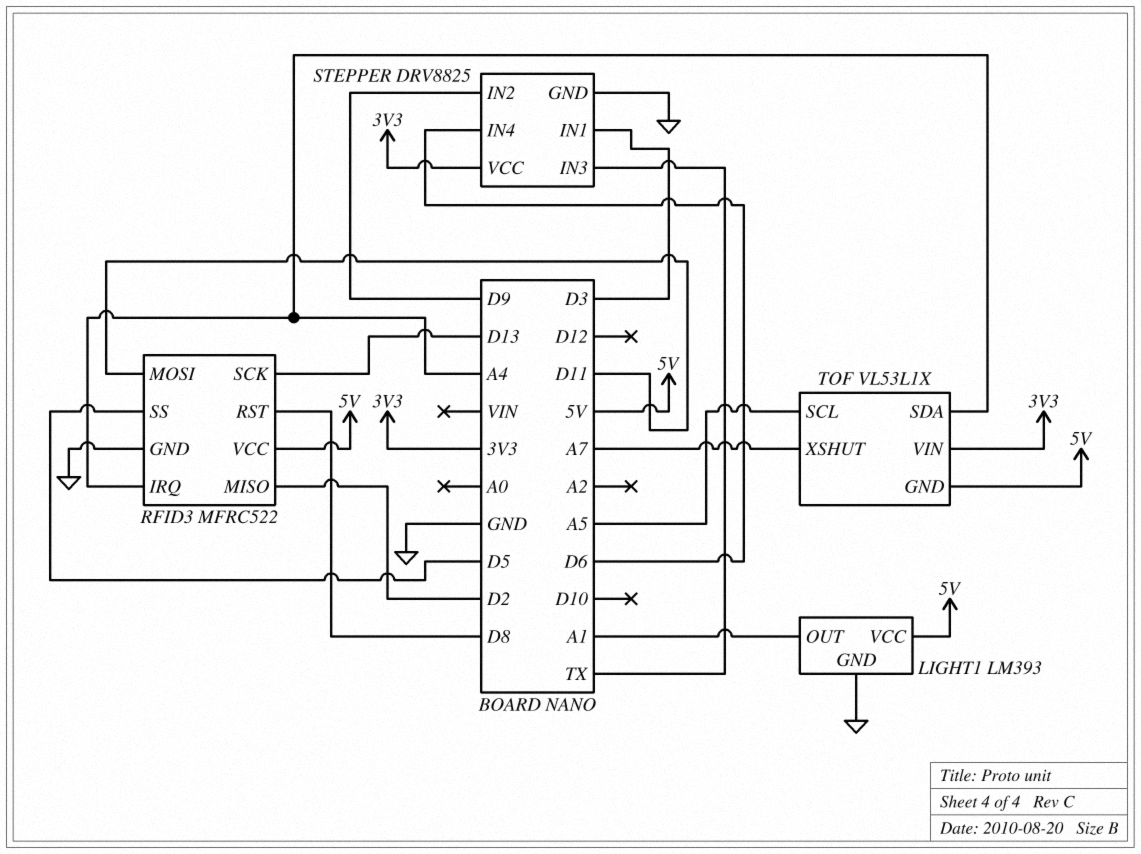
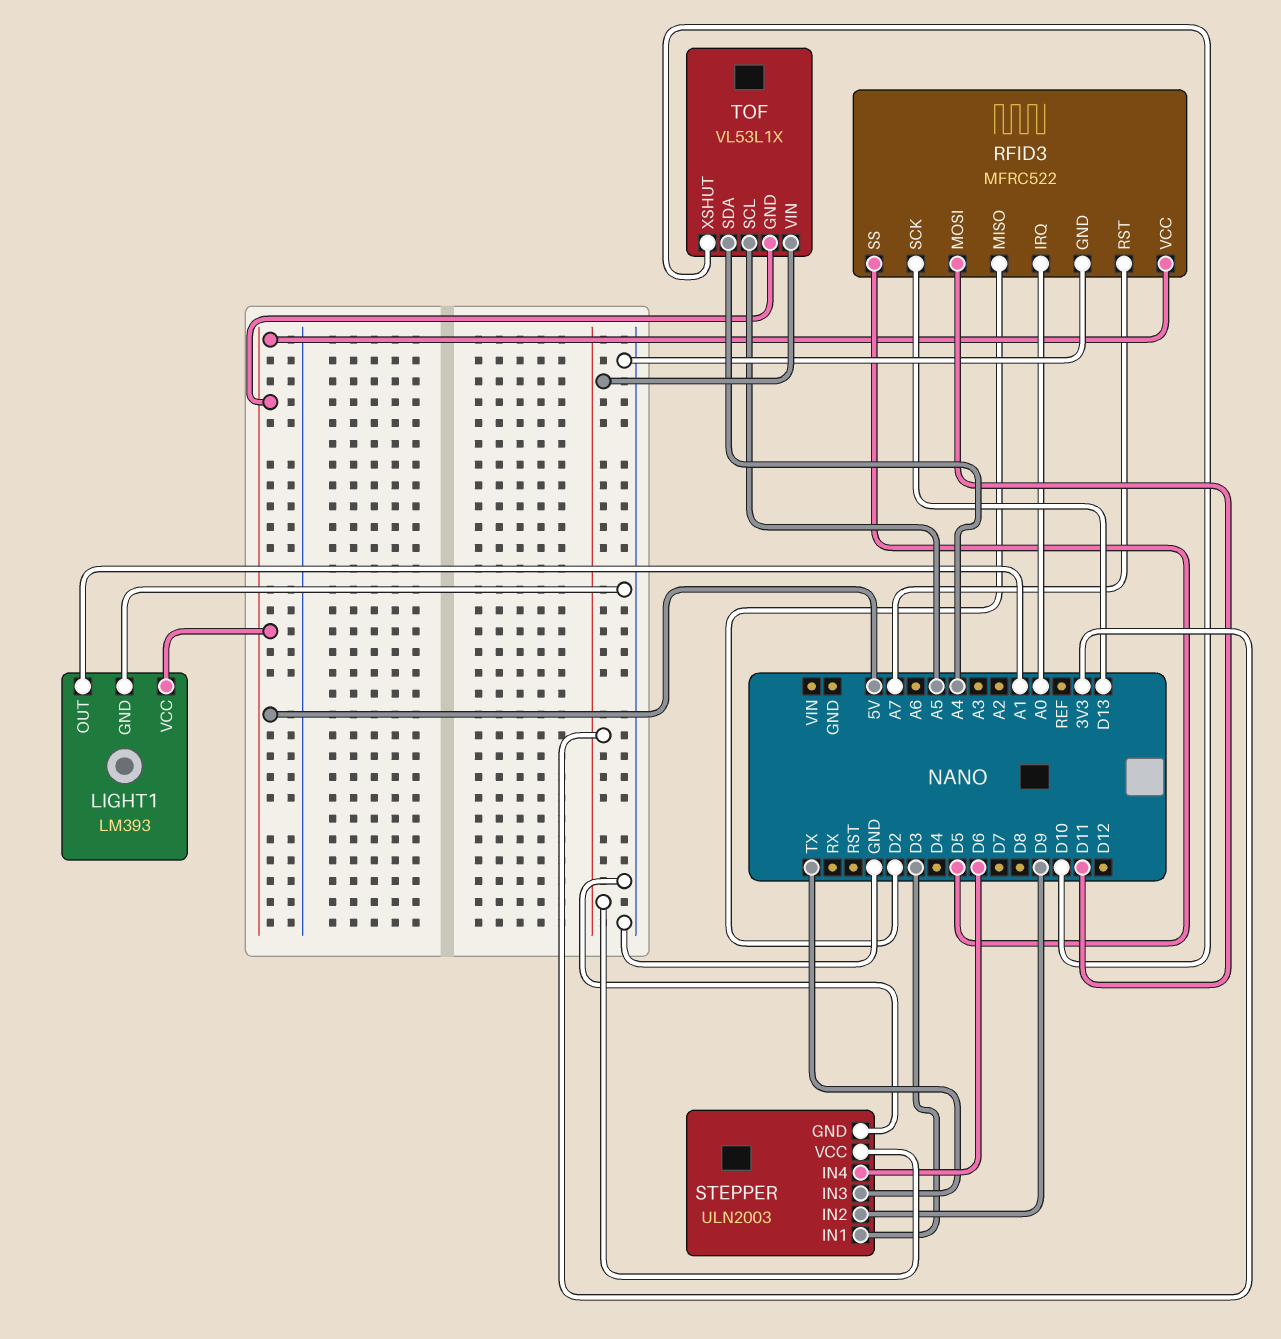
RFID3 pin IRQ: A4 -> A0
RFID3 pin RST: D8 -> A7
STEPPER: DRV8825 -> ULN2003
TOF pin XSHUT: A7 -> D10

